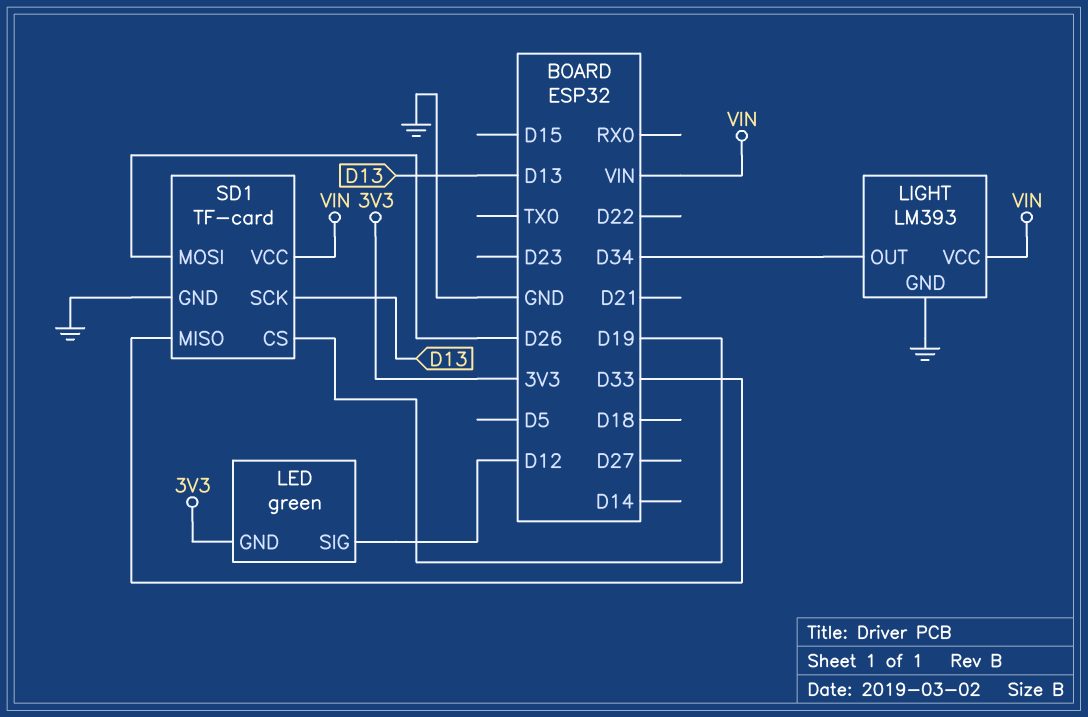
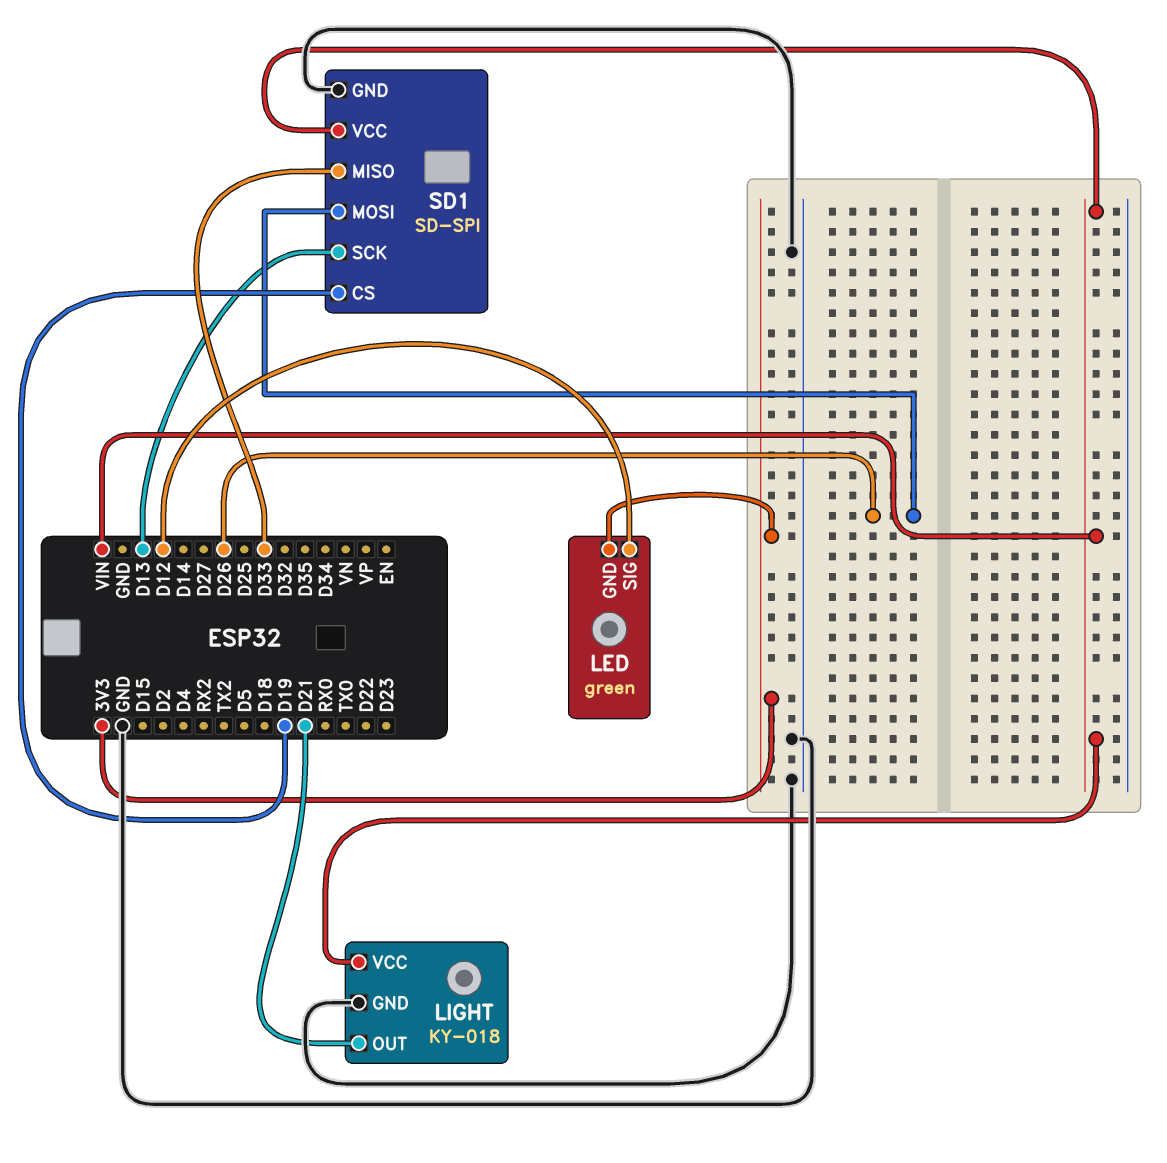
LIGHT: LM393 -> KY-018
LIGHT pin OUT: D34 -> D21
SD1: TF-card -> SD-SPI

